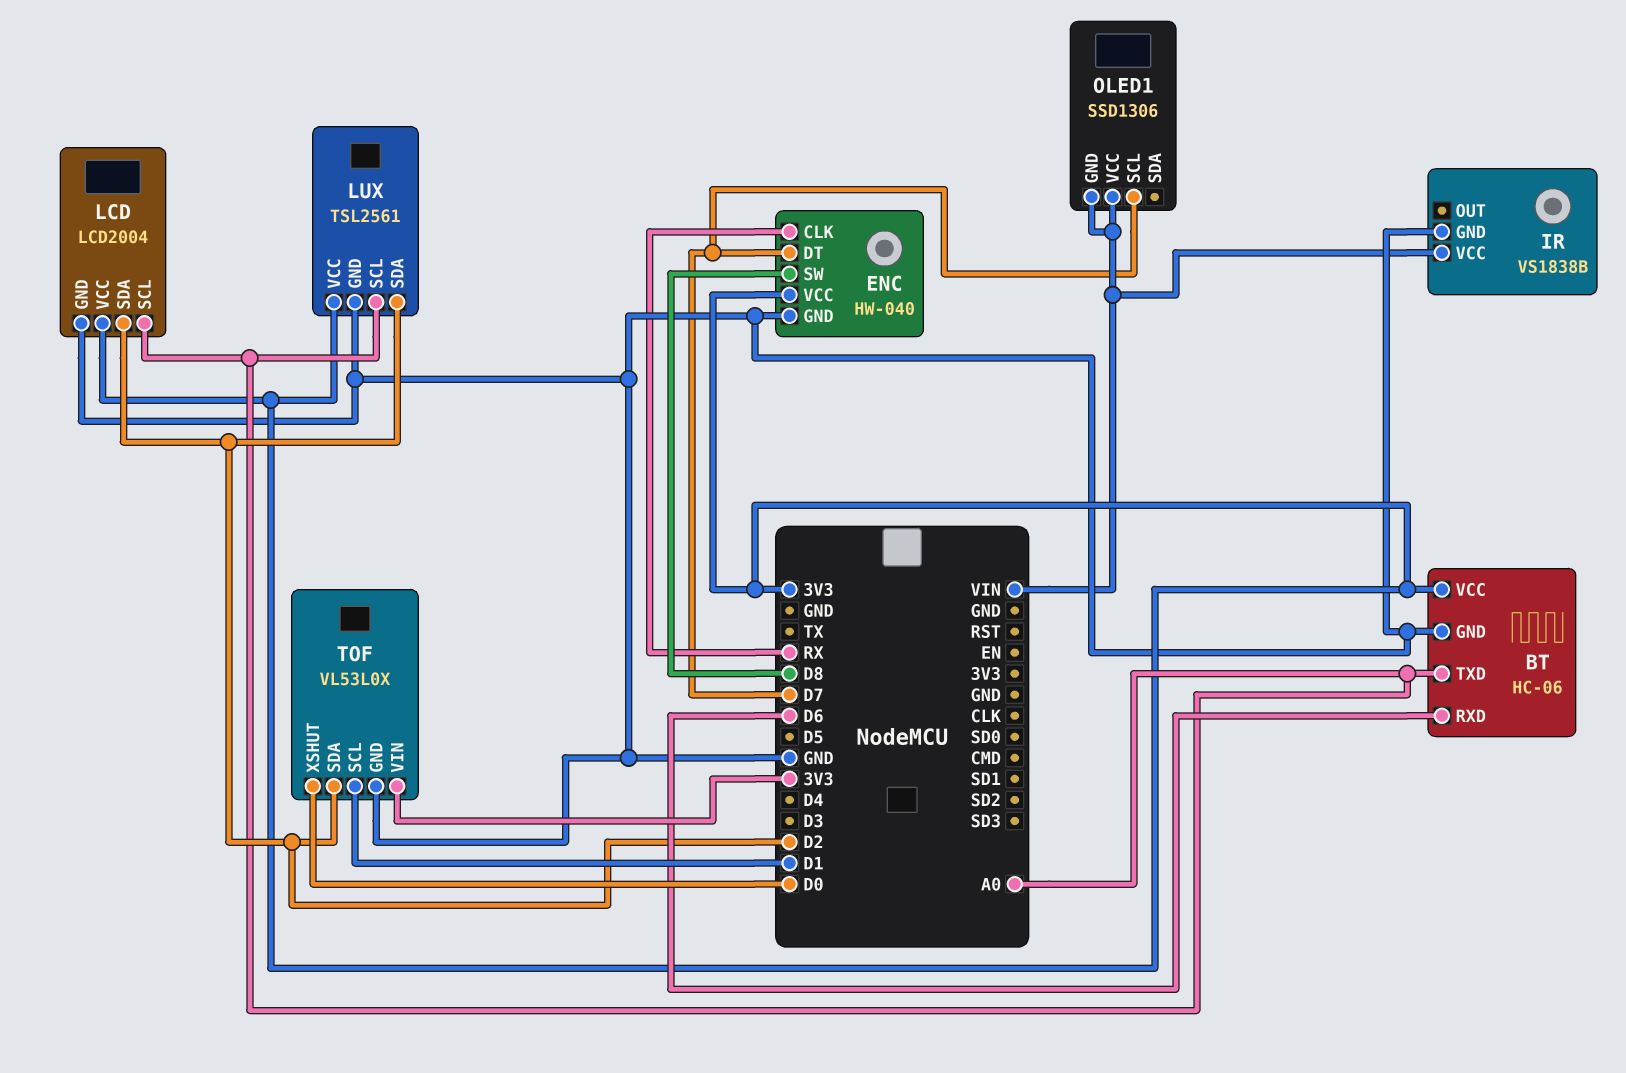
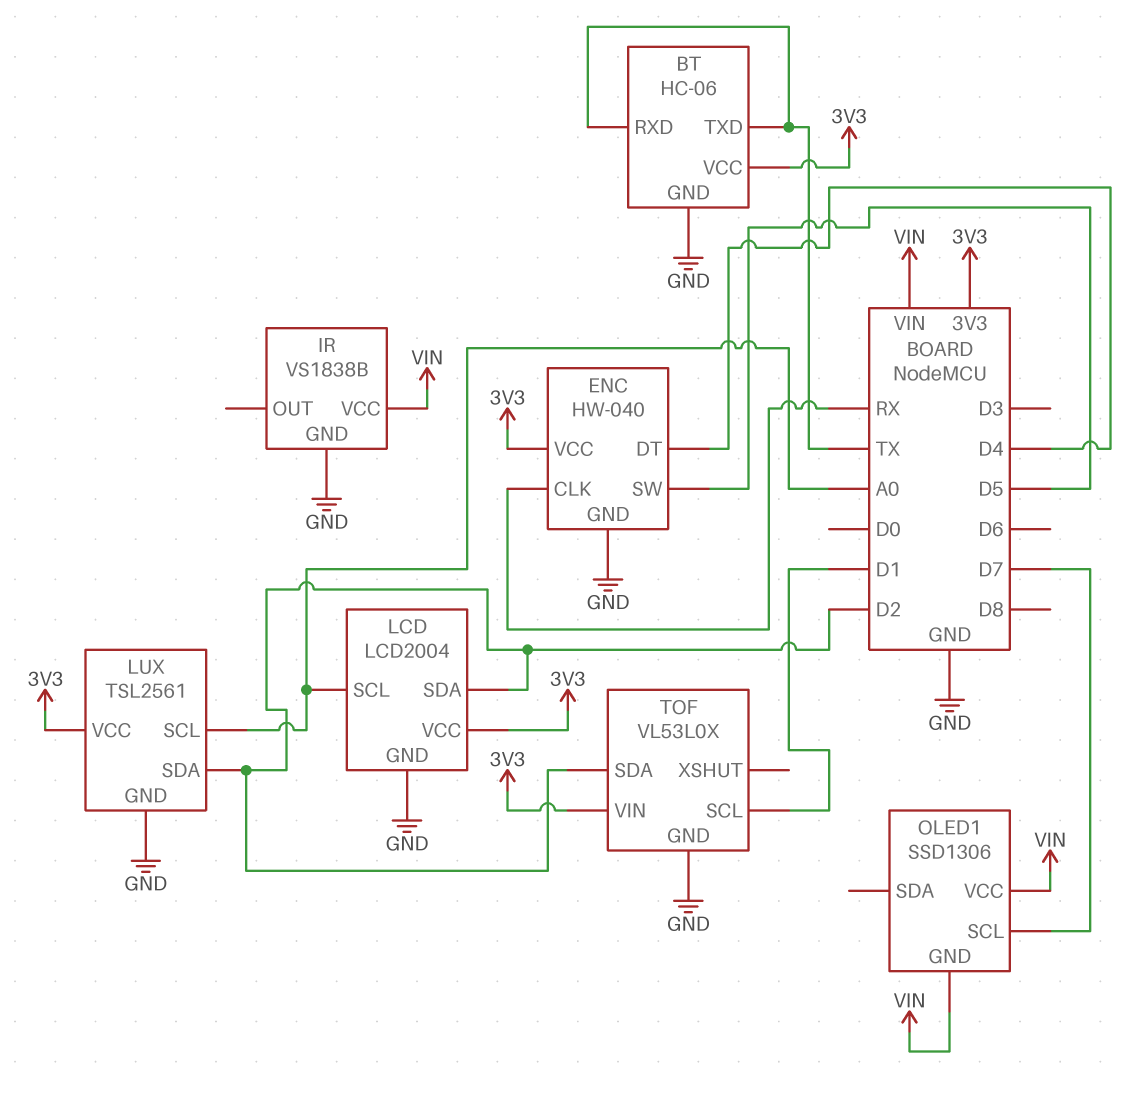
BT pin RXD: D6 -> TX
BT pin TXD: A0 -> TX
ENC pin DT: D7 -> D4
ENC pin SW: D8 -> D5
TOF pin XSHUT: D0 -> none

